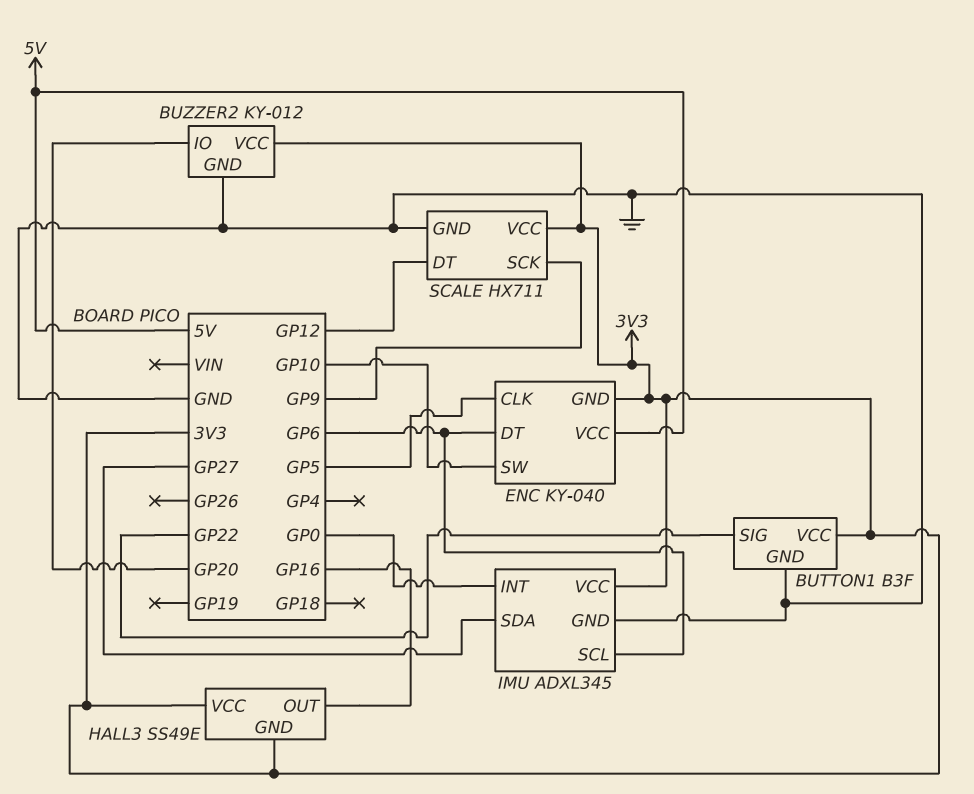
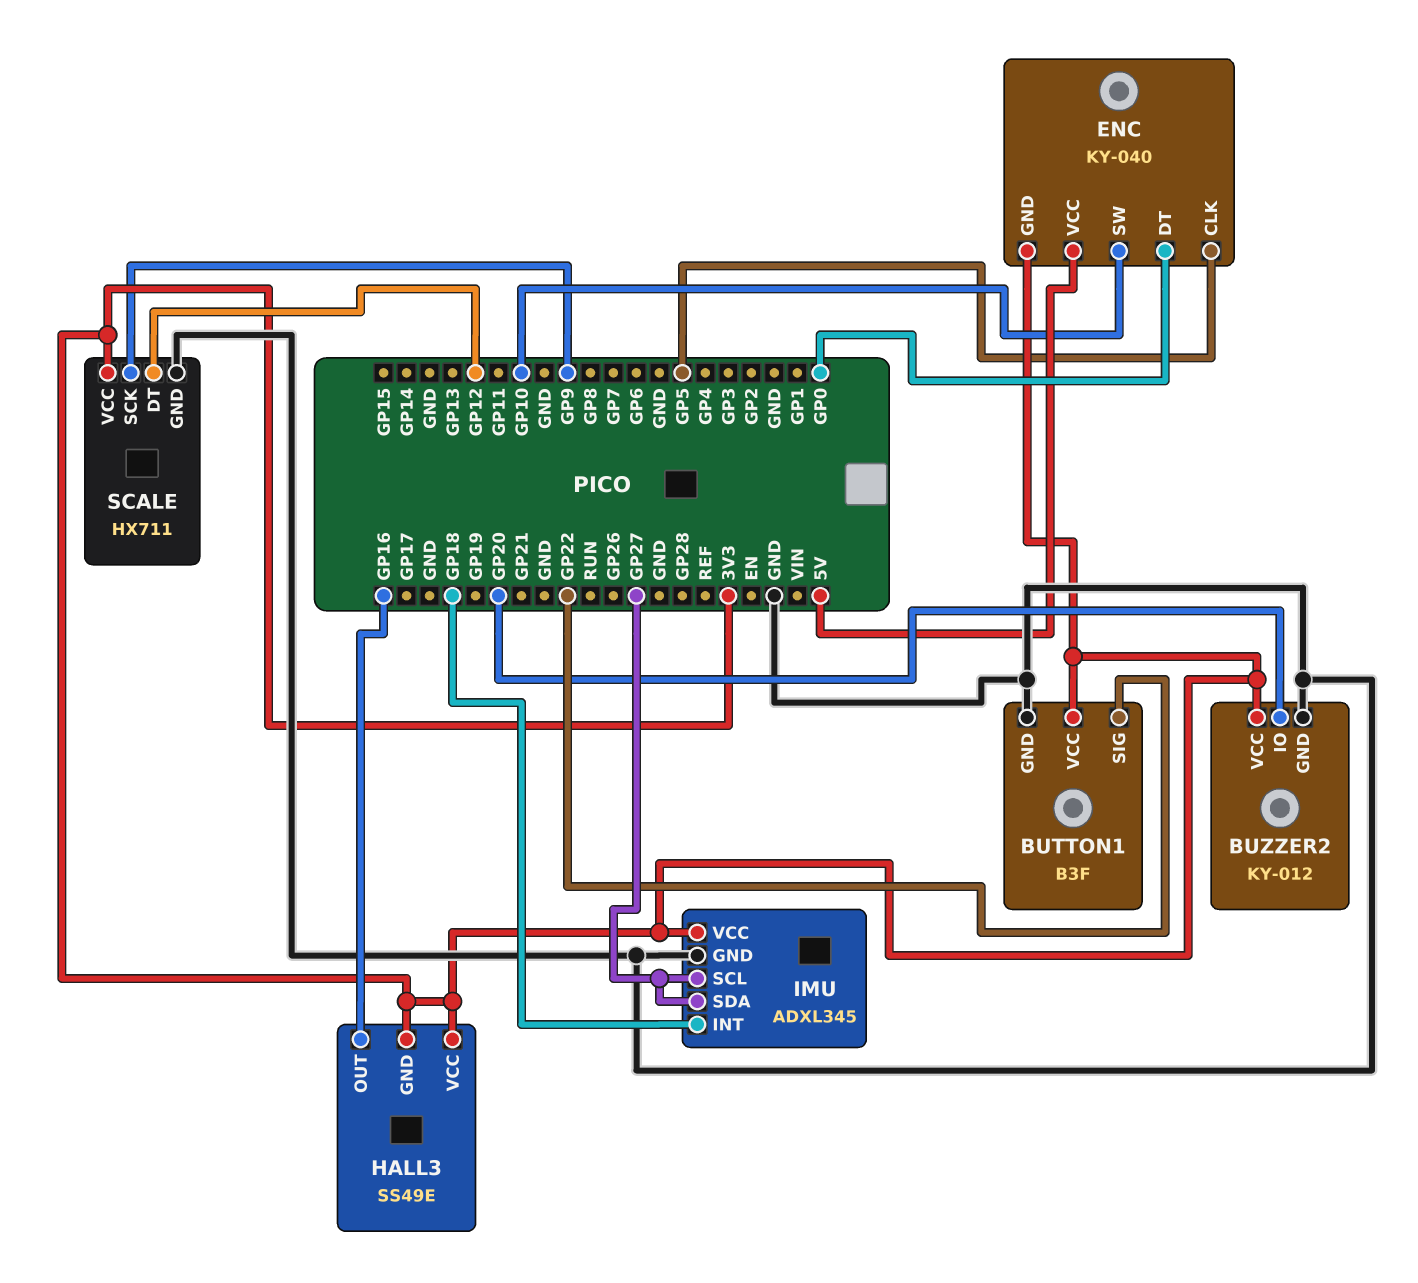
ENC pin DT: GP6 -> GP0
IMU pin INT: GP0 -> GP18
IMU pin SCL: GP6 -> GP27

